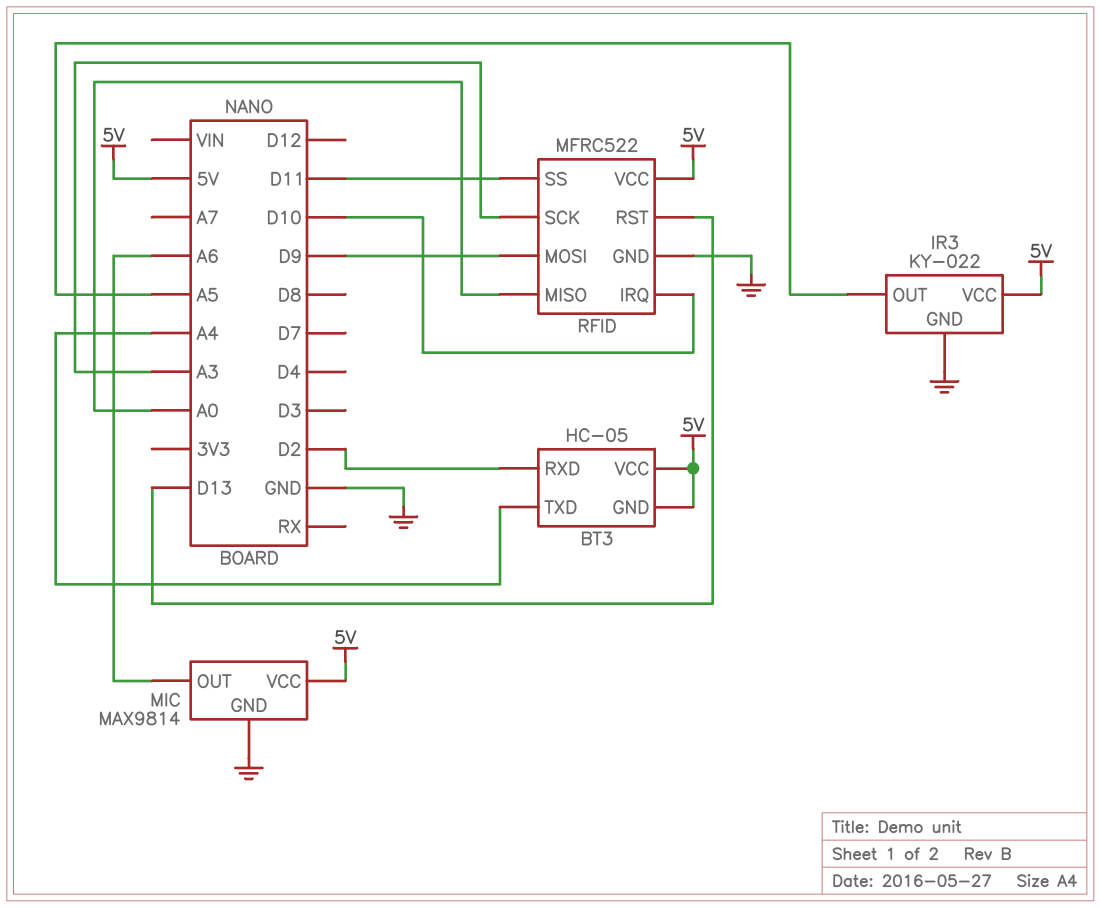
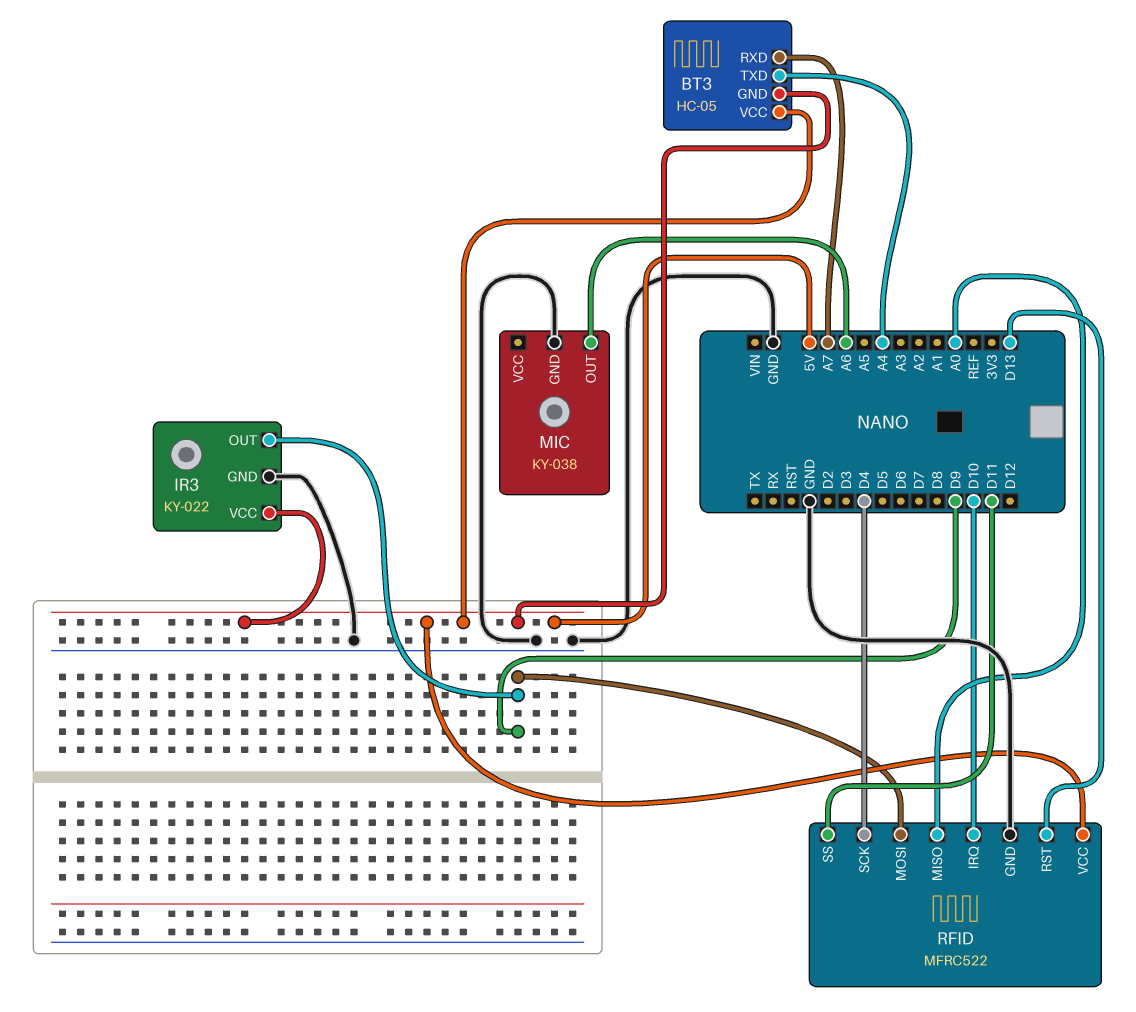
BT3 pin RXD: D2 -> A7
IR3 pin OUT: A5 -> D9
MIC: MAX9814 -> KY-038
MIC pin VCC: 5V -> none
RFID pin SCK: A3 -> D4

